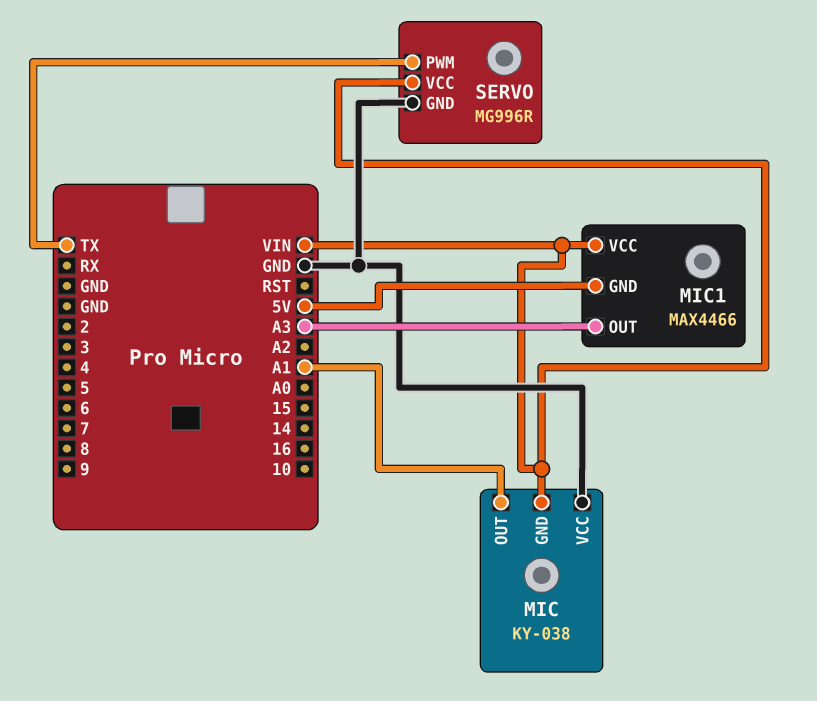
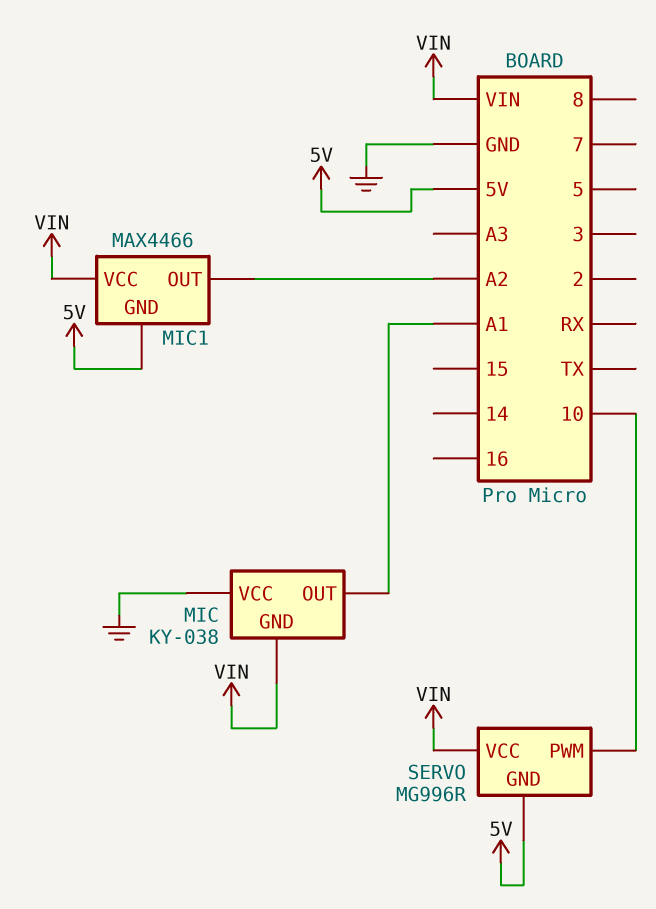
MIC1 pin OUT: A3 -> A2
SERVO pin GND: GND -> 5V
SERVO pin PWM: TX -> 10

